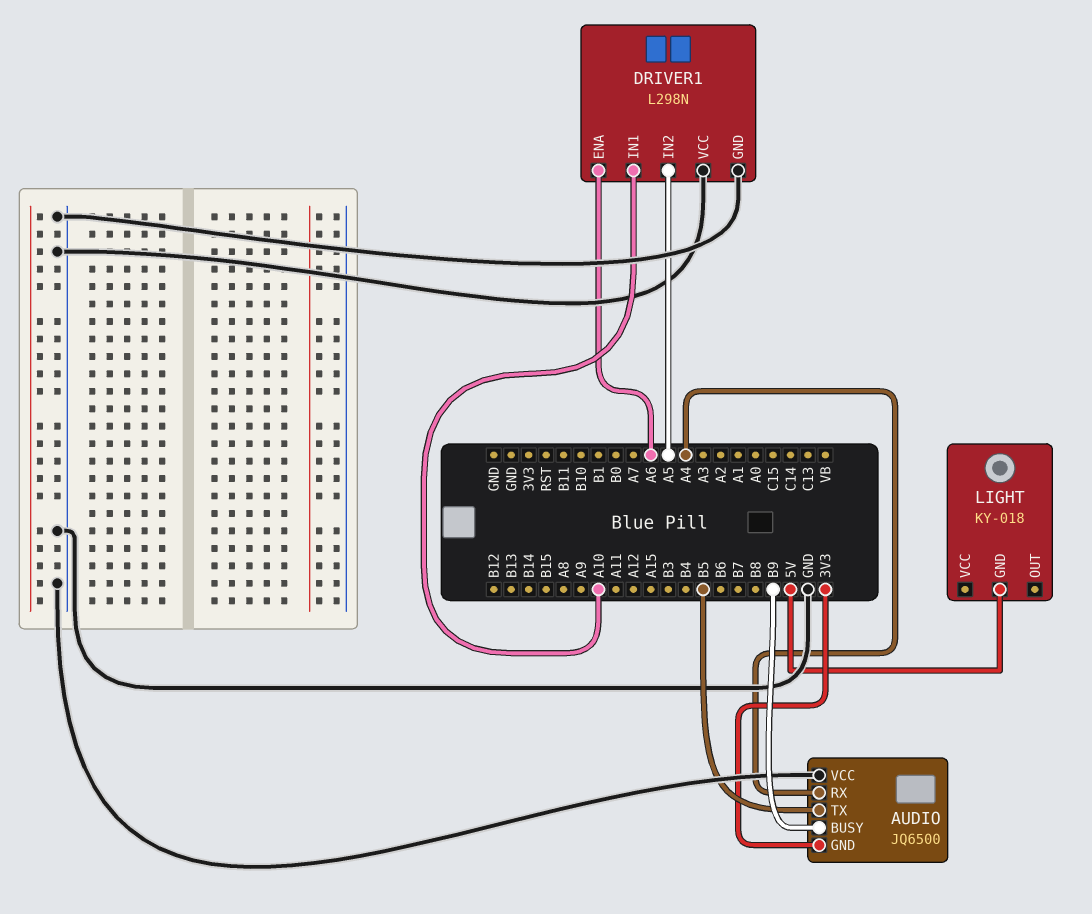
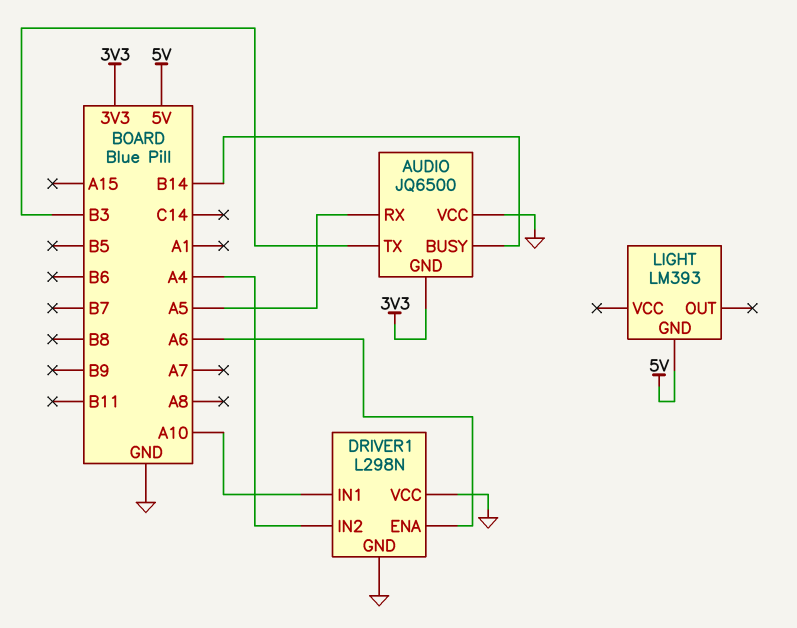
AUDIO pin BUSY: B9 -> B14
AUDIO pin RX: A4 -> A5
AUDIO pin TX: B5 -> B3
DRIVER1 pin IN2: A5 -> A4
LIGHT: KY-018 -> LM393

